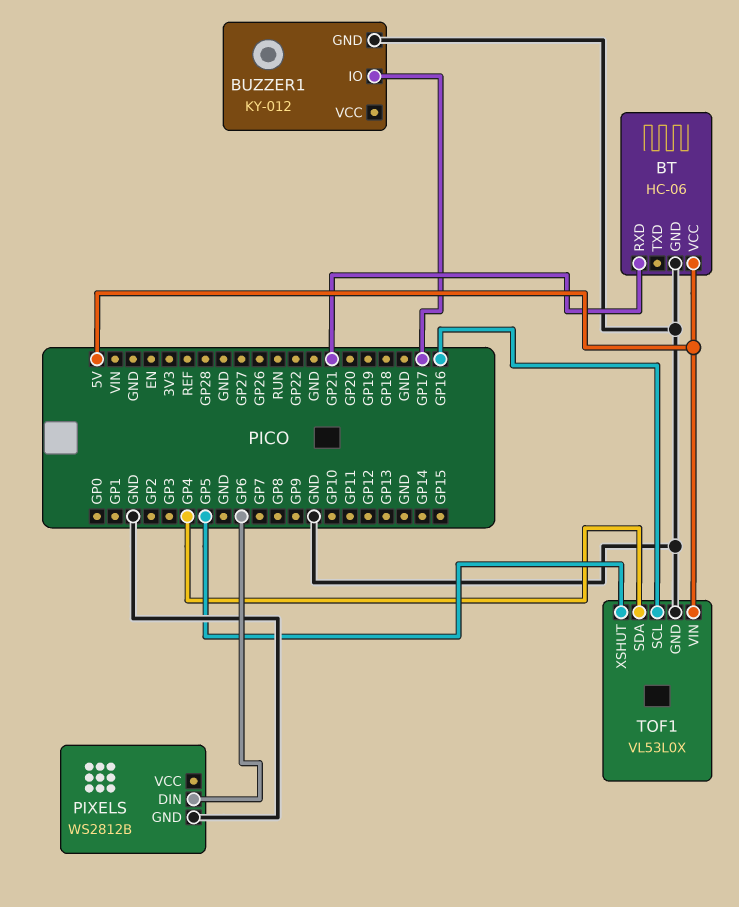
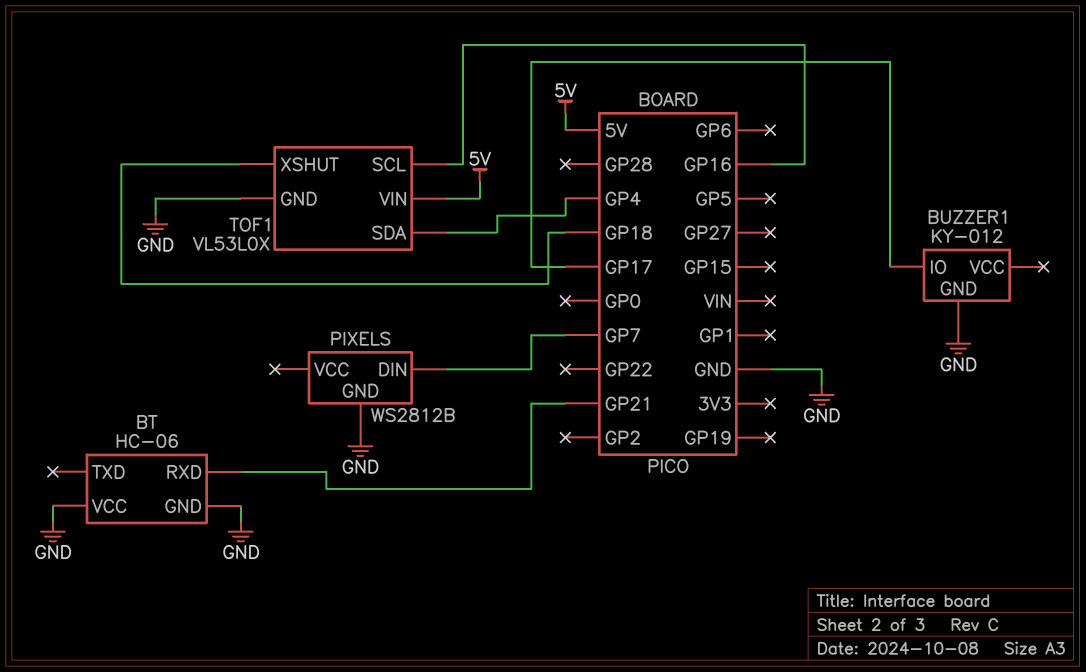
BT pin VCC: 5V -> GND
PIXELS pin DIN: GP6 -> GP7
TOF1 pin XSHUT: GP5 -> GP18

